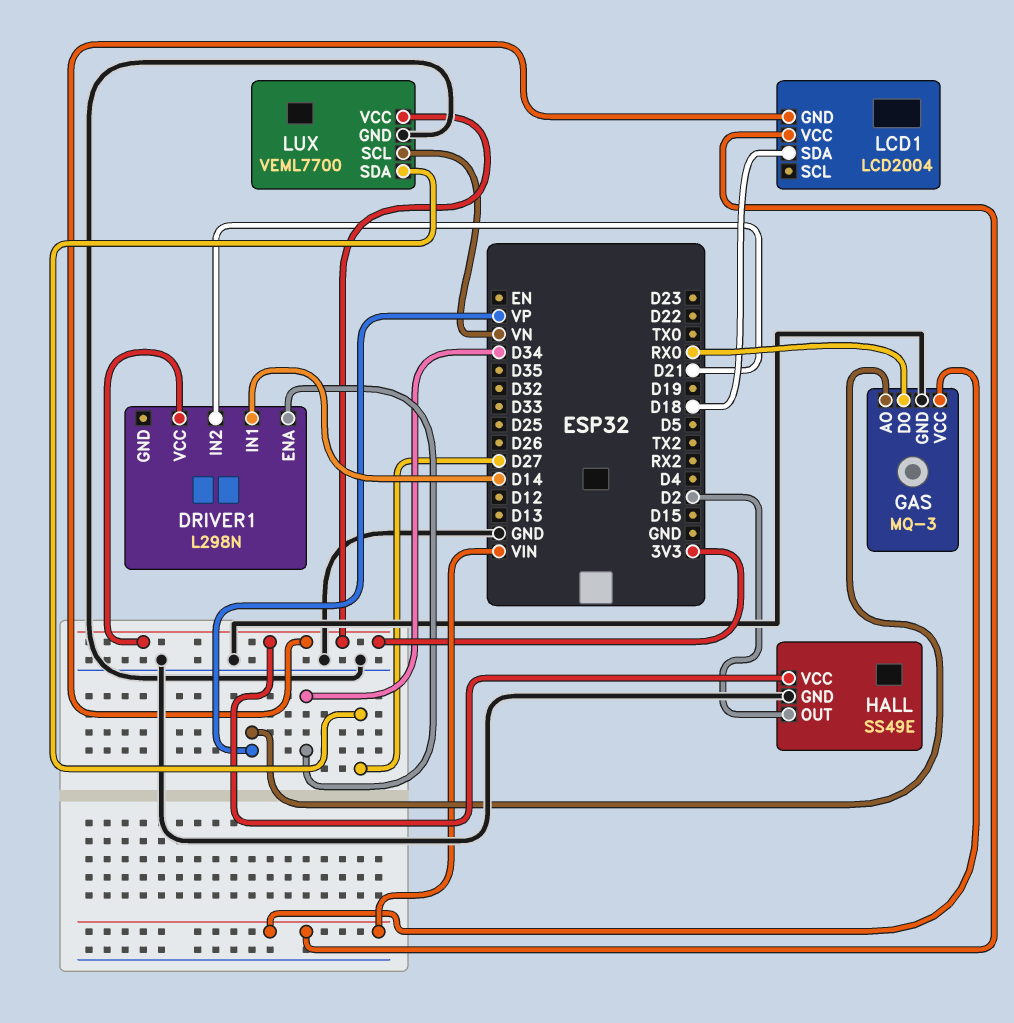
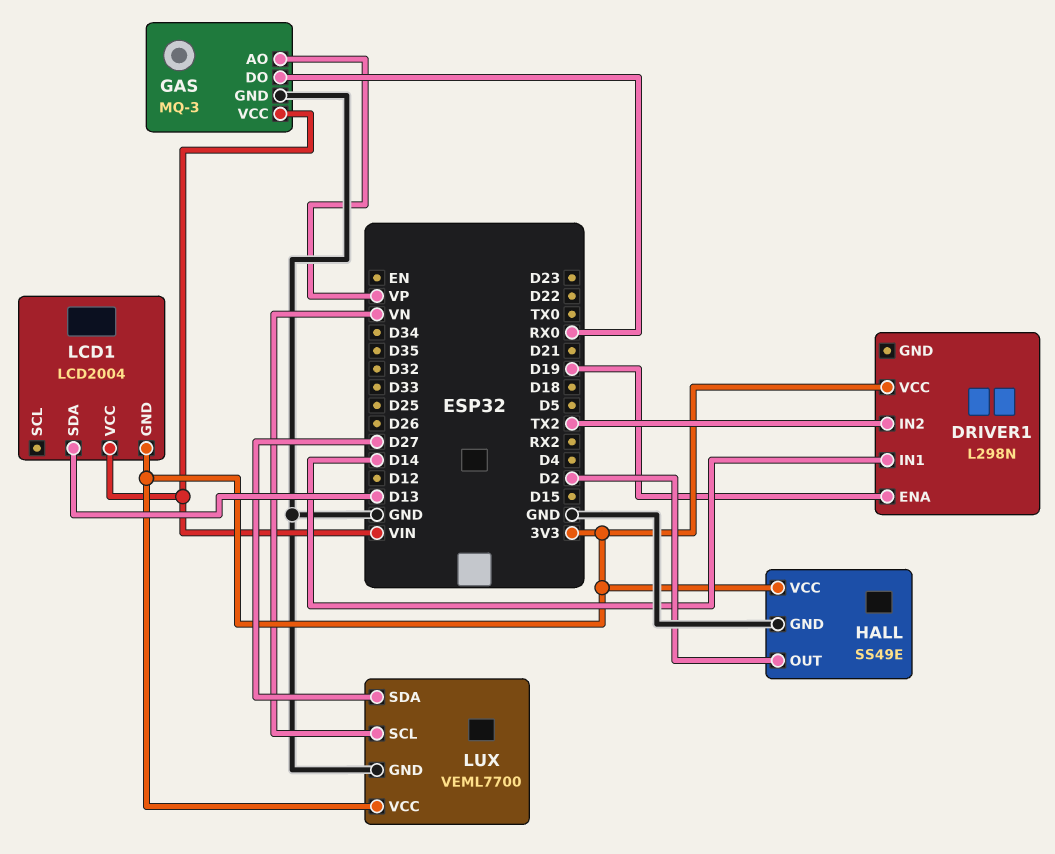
DRIVER1 pin ENA: D34 -> D19
DRIVER1 pin IN2: D21 -> TX2
LCD1 pin SDA: D18 -> D13

